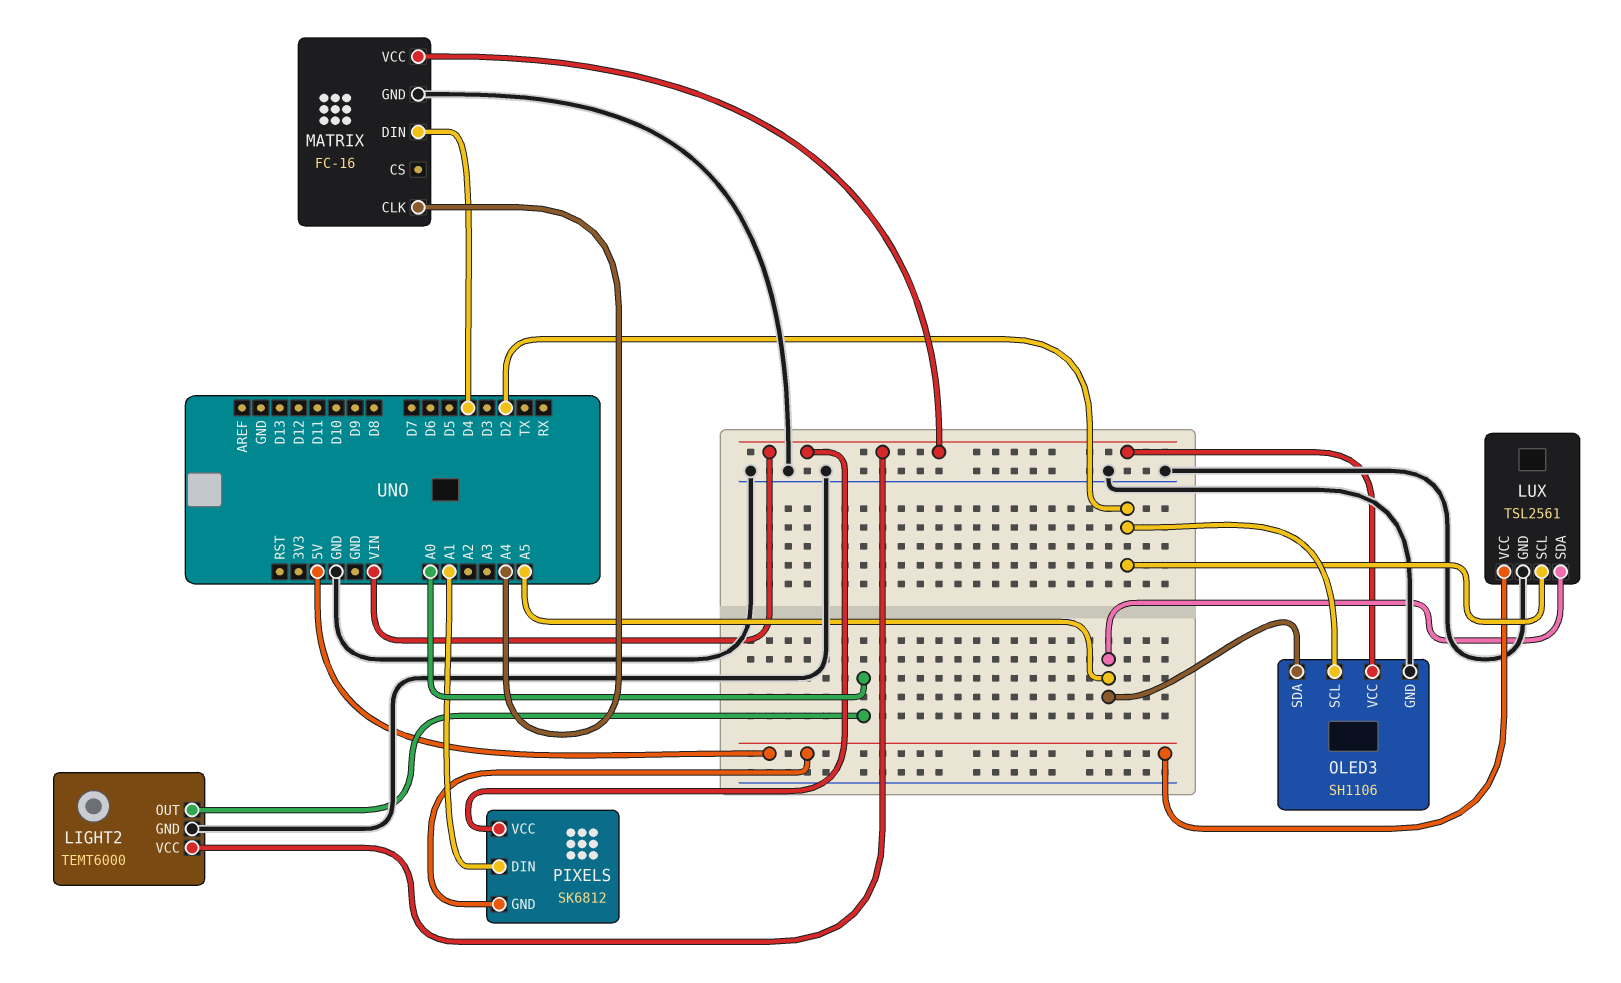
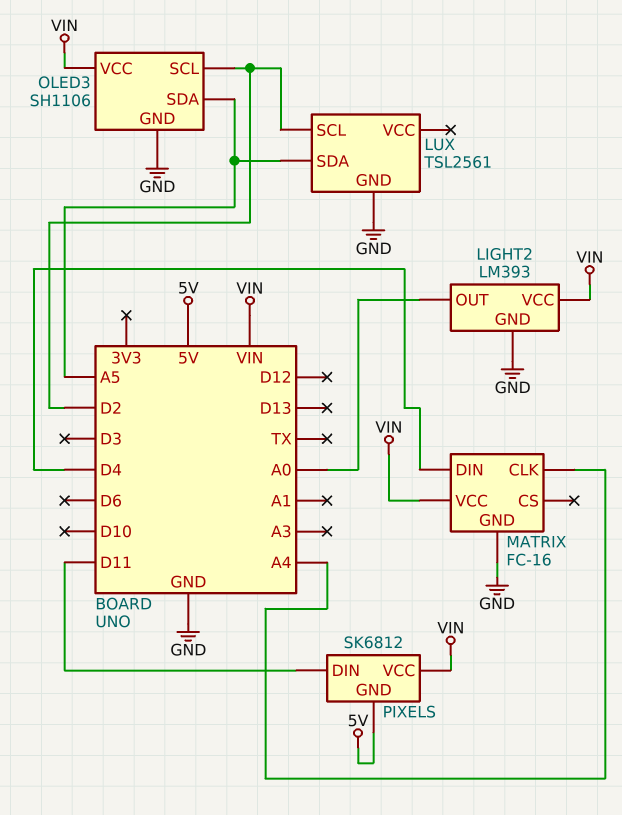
LIGHT2: TEMT6000 -> LM393
LUX pin VCC: 5V -> none
PIXELS pin DIN: A1 -> D11

